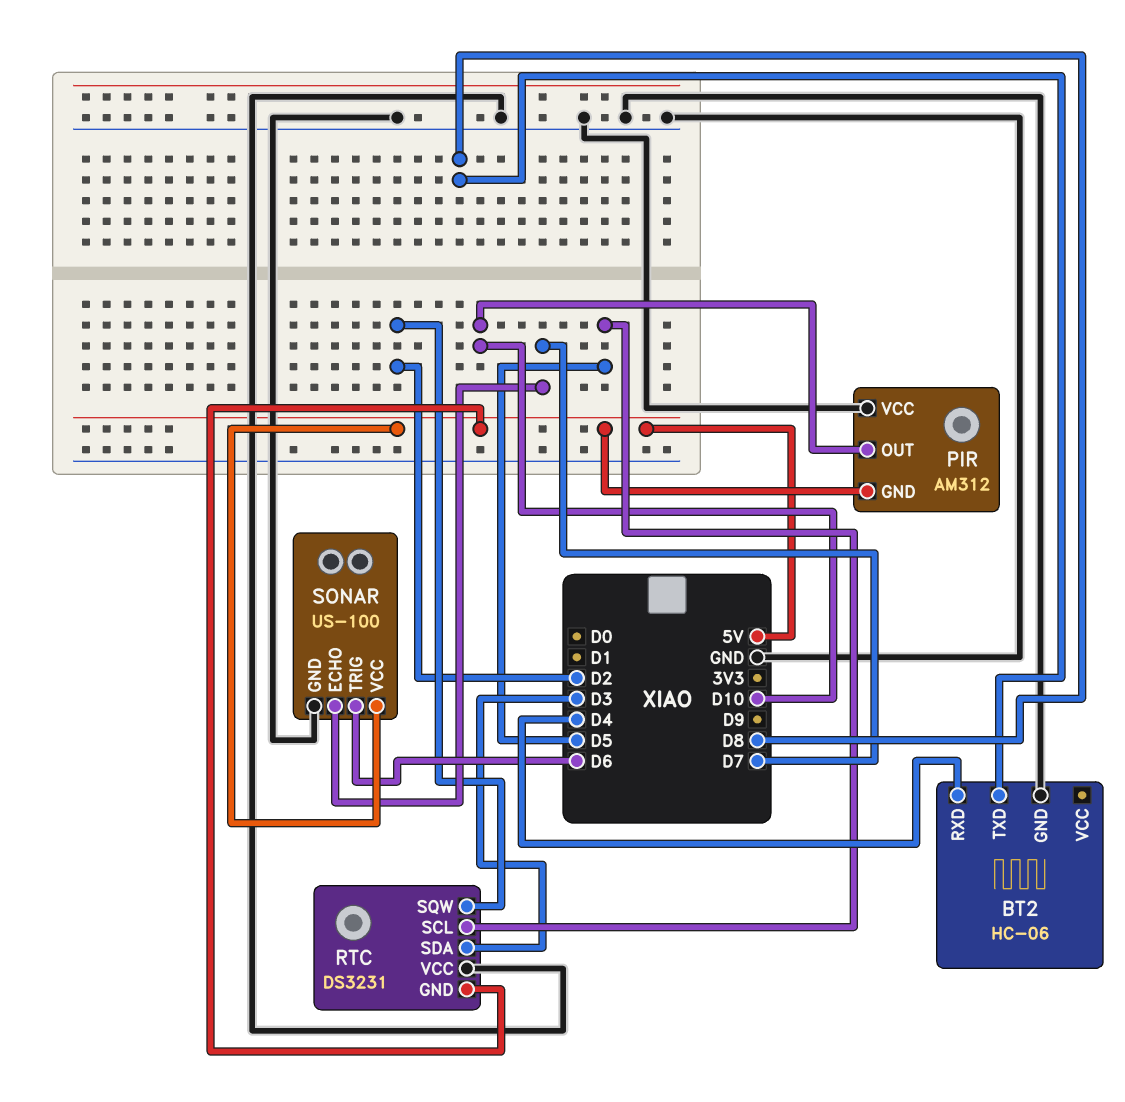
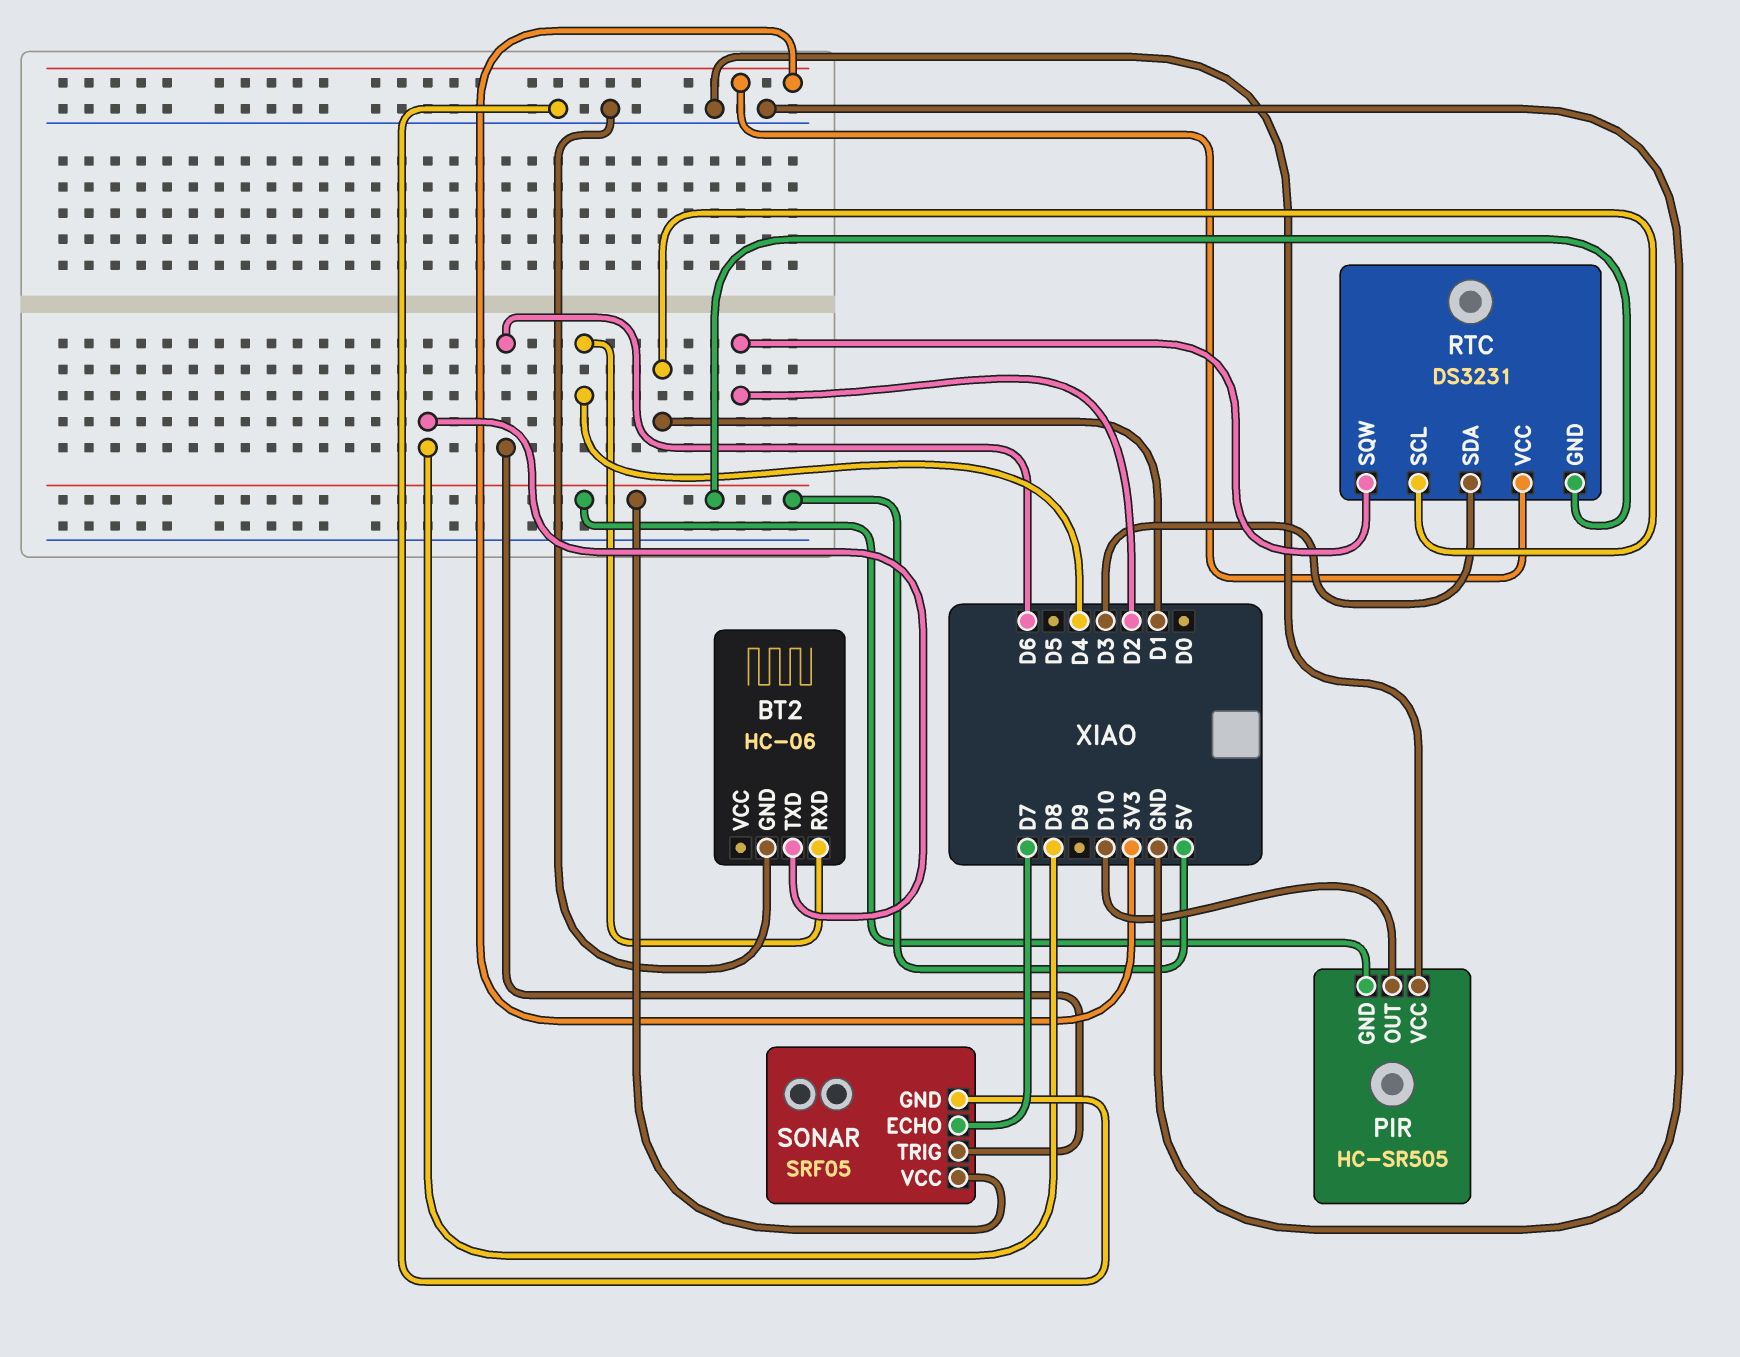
PIR: AM312 -> HC-SR505
RTC pin SCL: D5 -> D1
RTC pin VCC: GND -> 3V3
SONAR: US-100 -> SRF05

